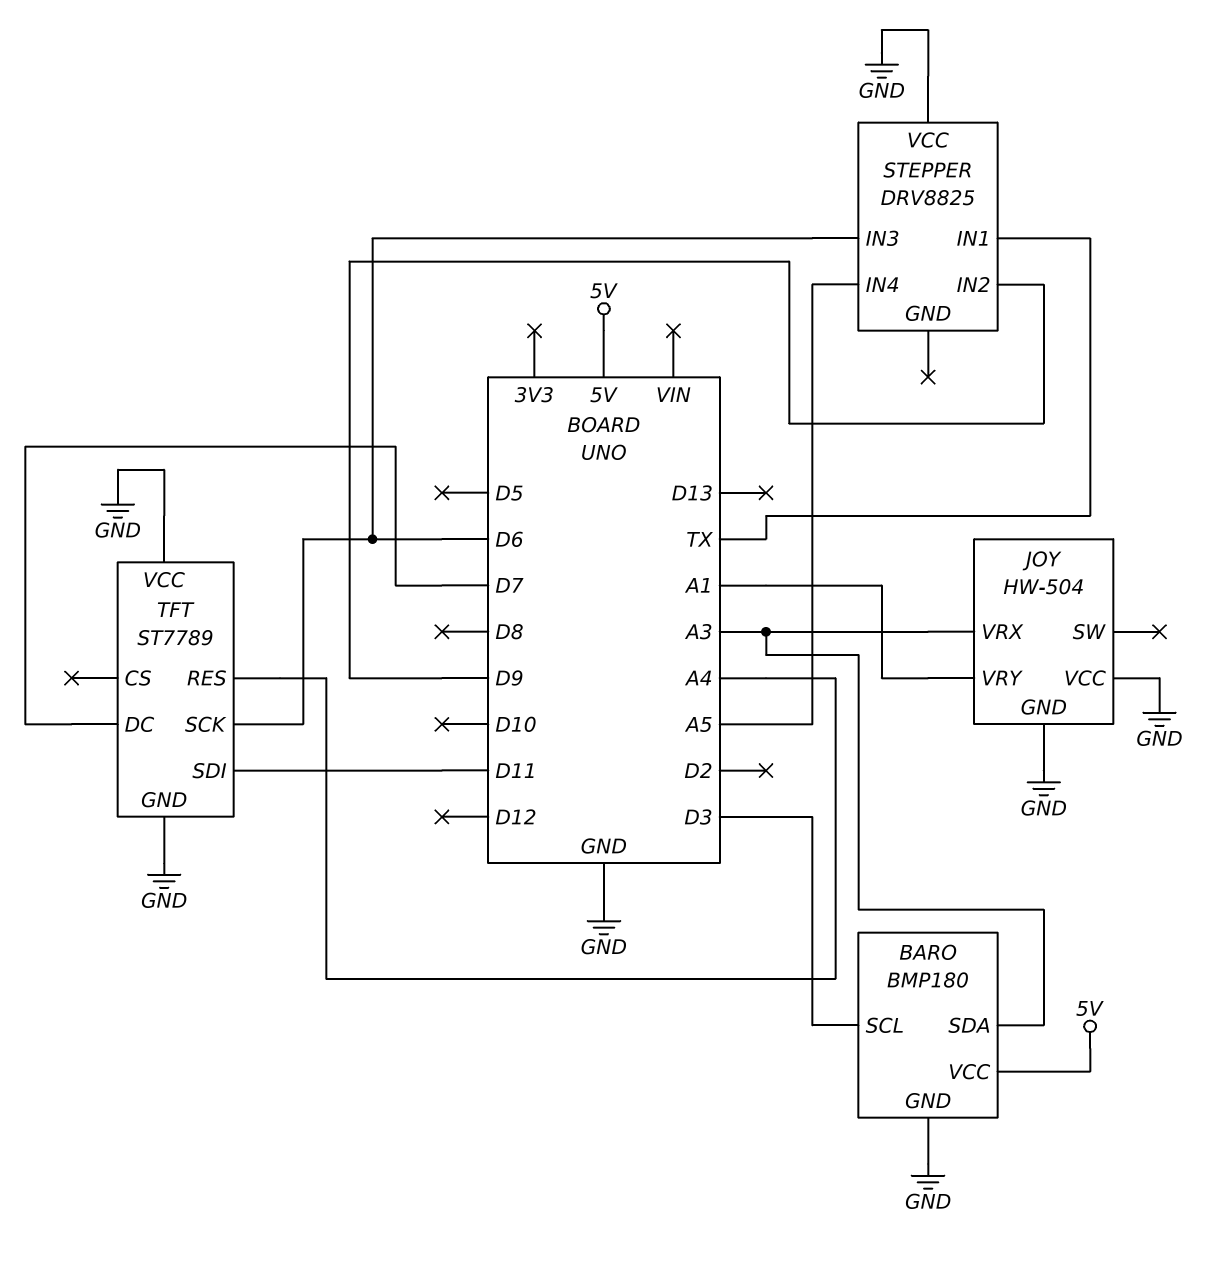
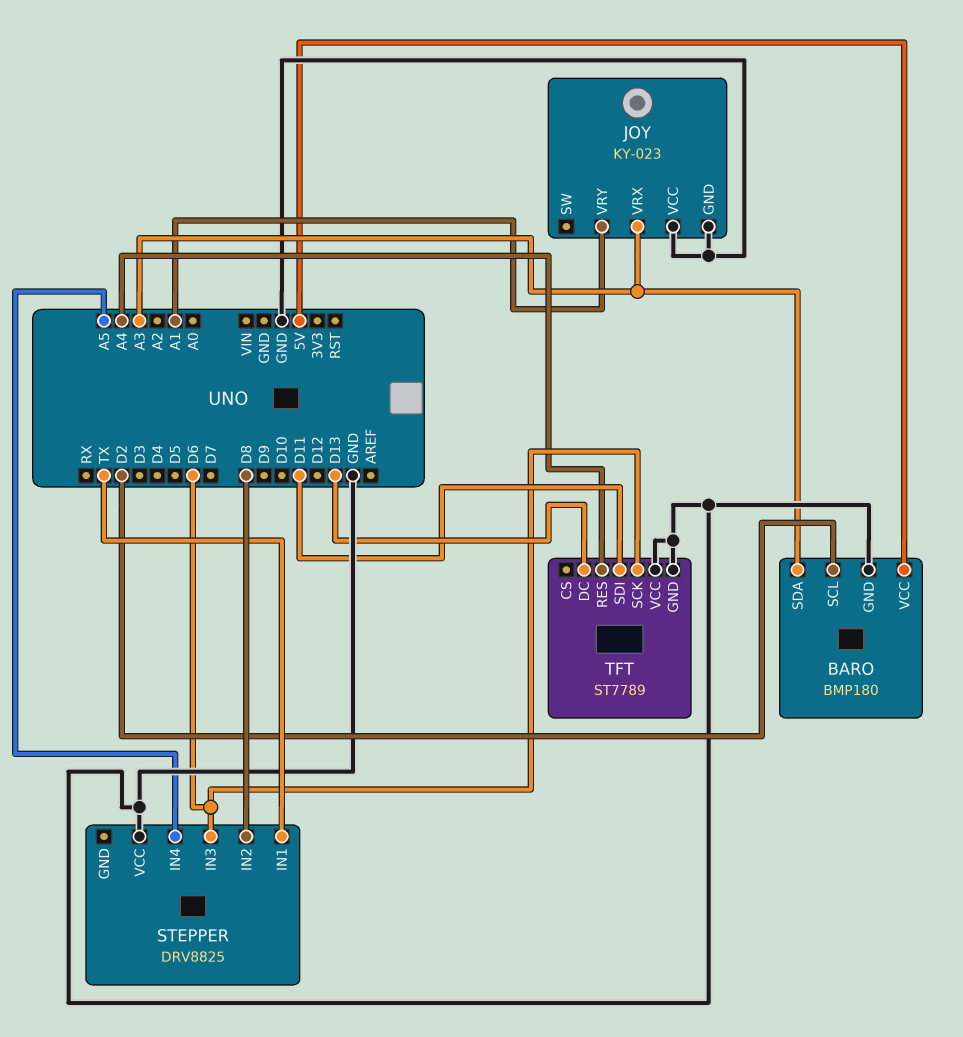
BARO pin SCL: D3 -> D2
JOY: HW-504 -> KY-023
STEPPER pin IN2: D9 -> D8
TFT pin DC: D7 -> D13

